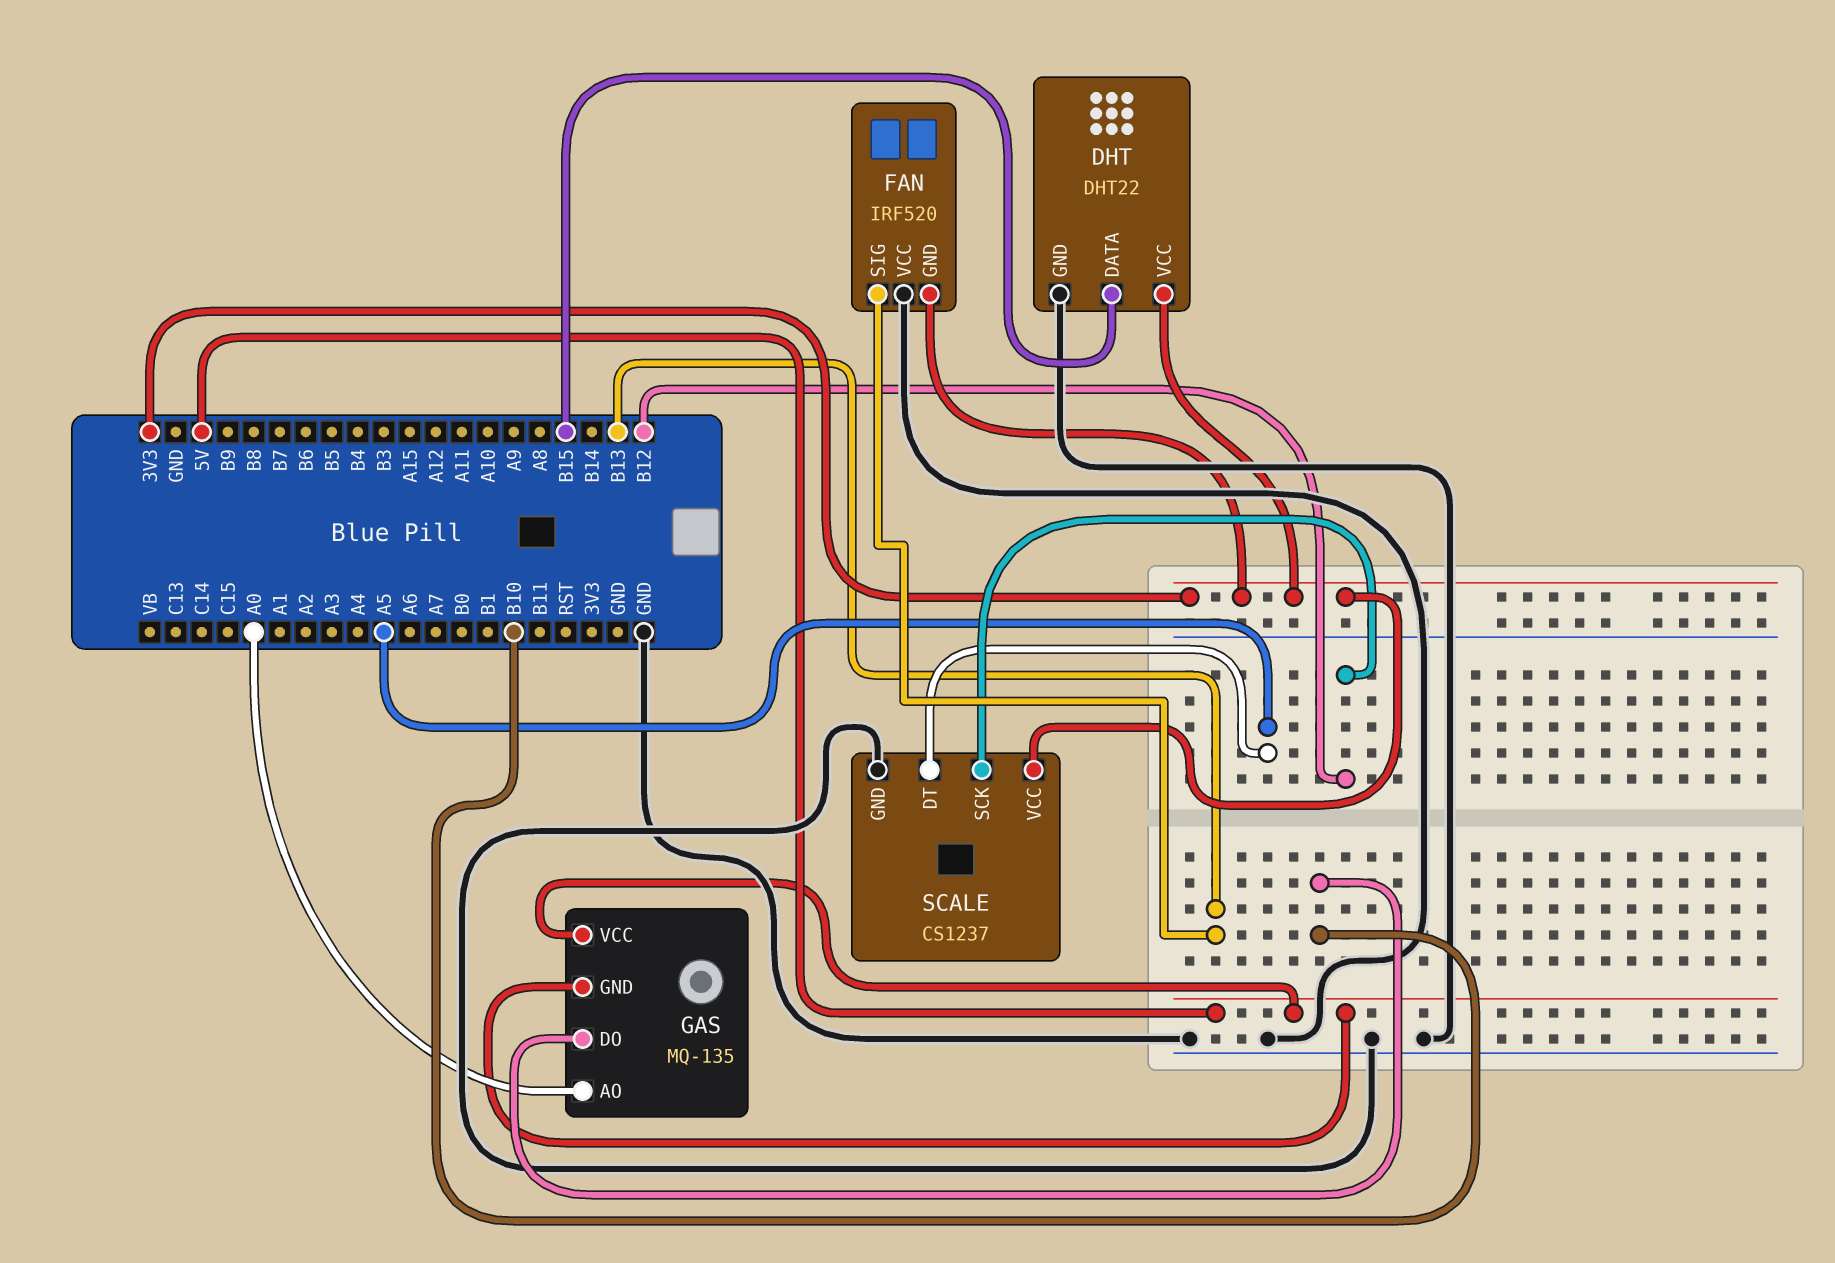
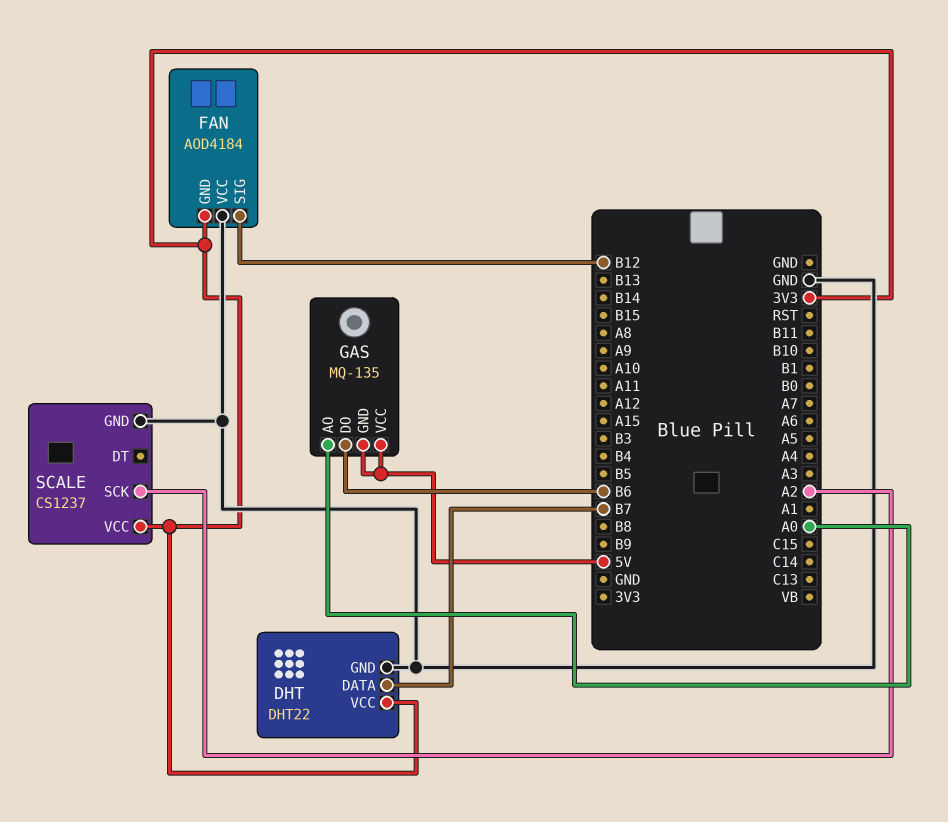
DHT pin DATA: B15 -> B7
FAN: IRF520 -> AOD4184
FAN pin SIG: B13 -> B12
GAS pin DO: B10 -> B6
SCALE pin DT: A5 -> none
SCALE pin SCK: B12 -> A2

